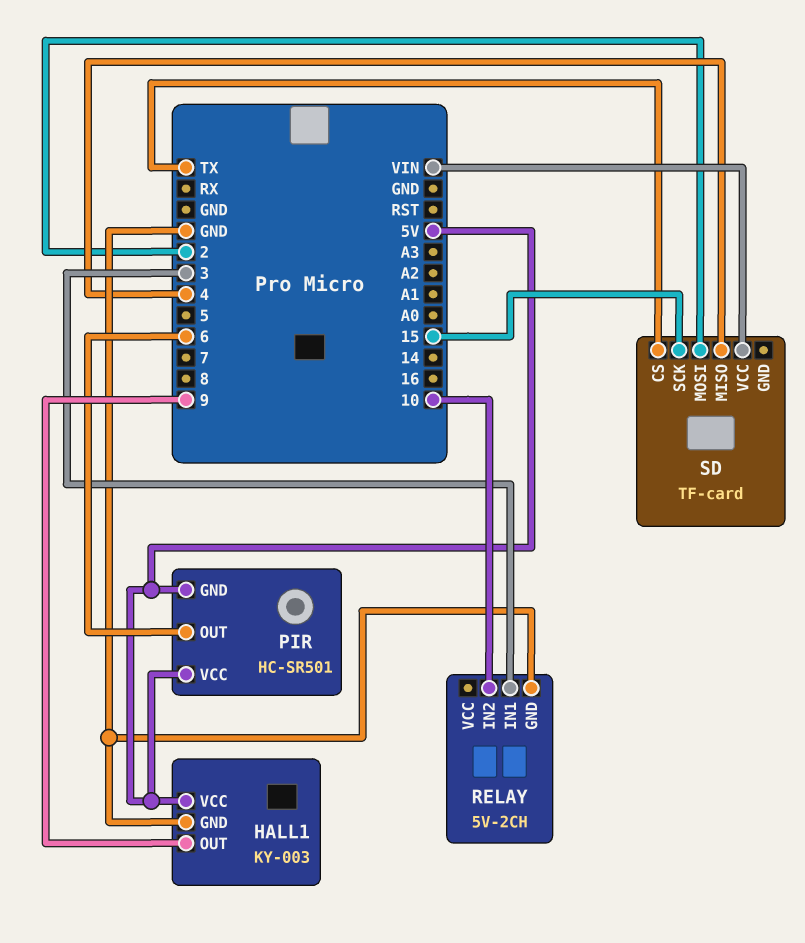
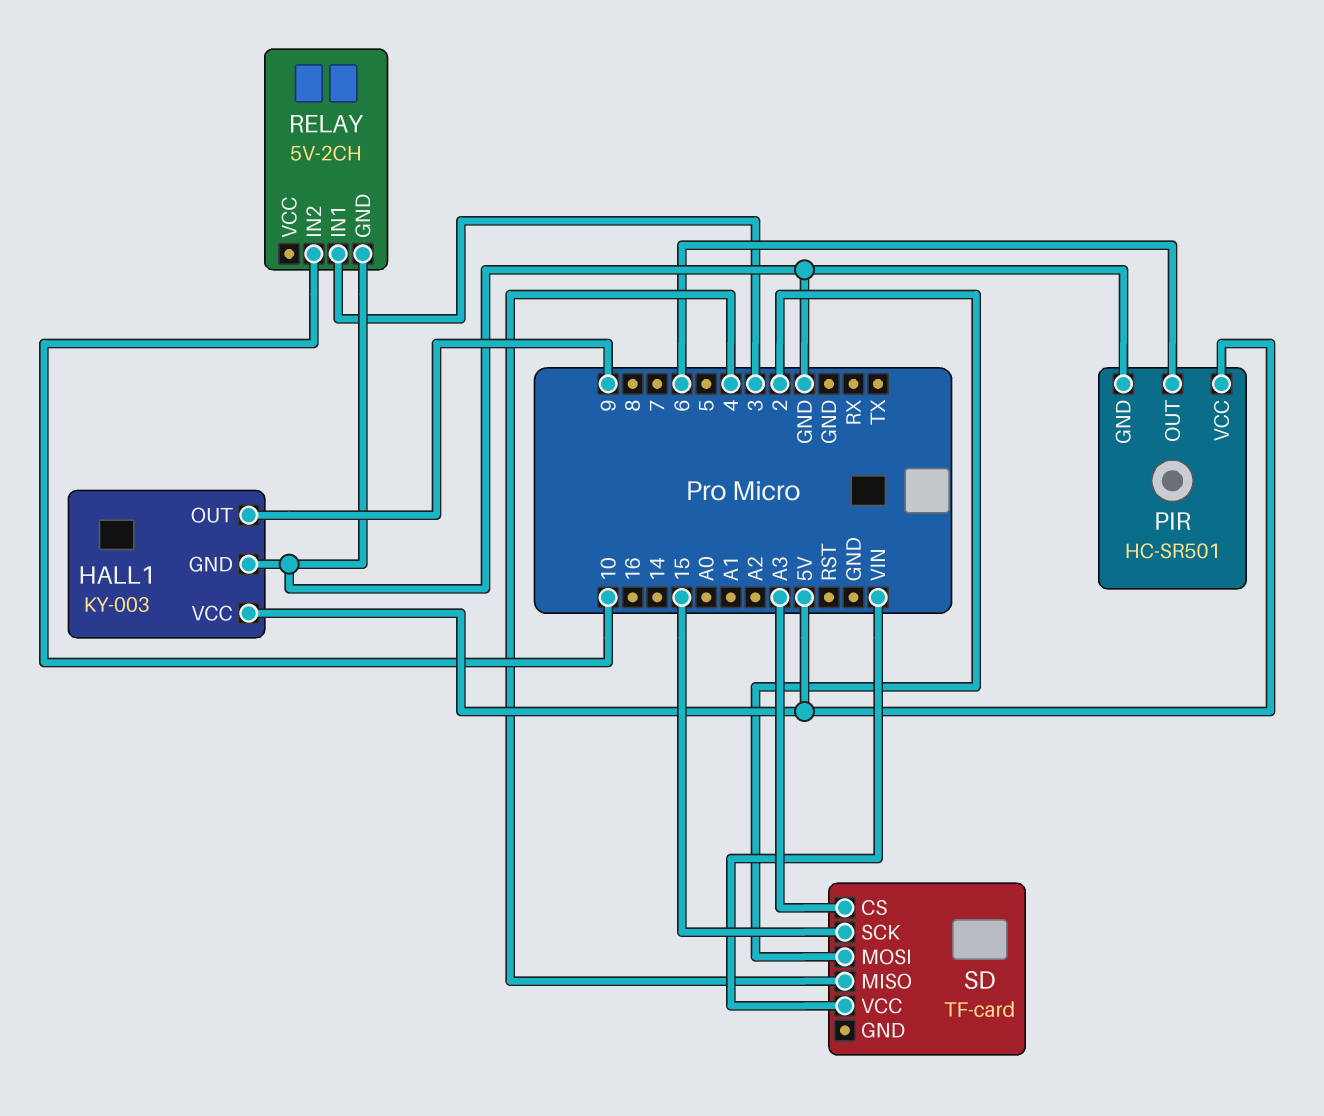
PIR pin GND: 5V -> GND
SD pin CS: TX -> A3

